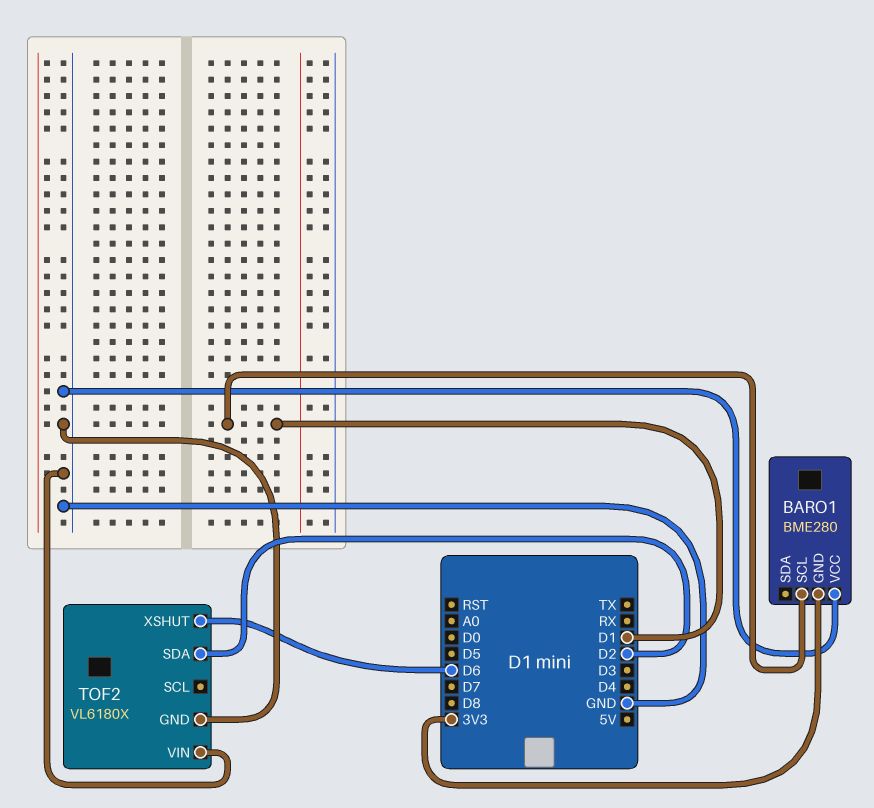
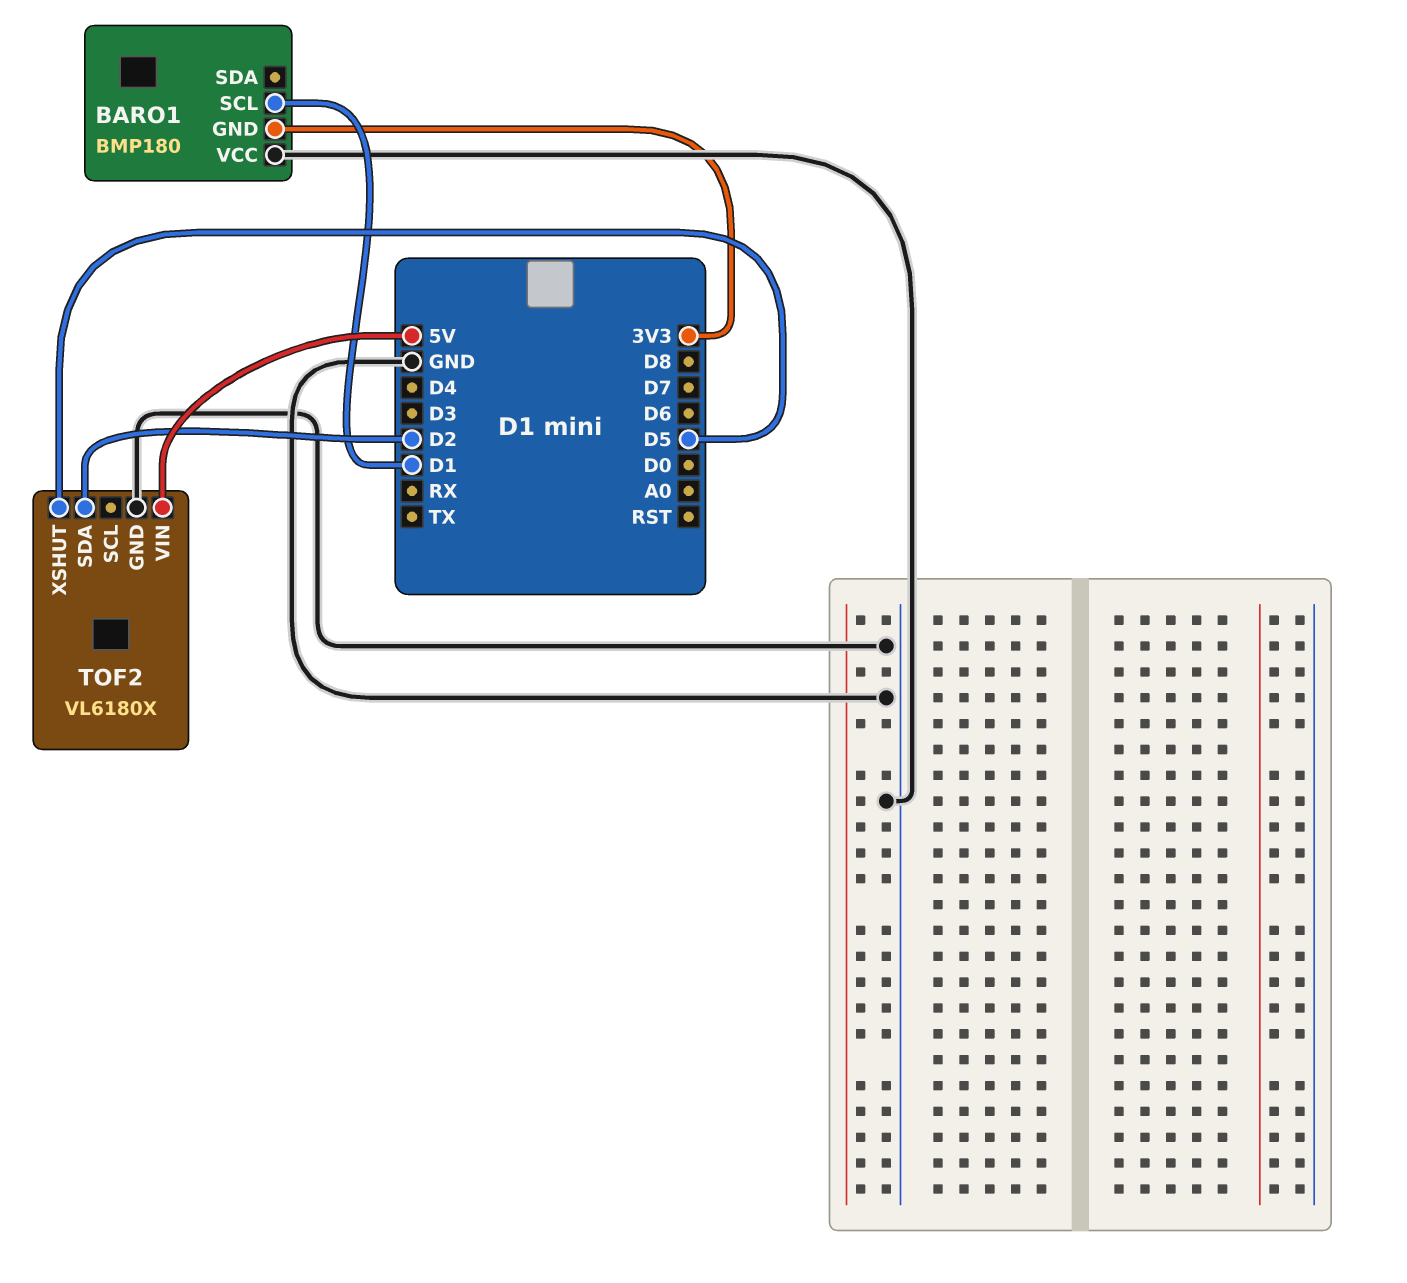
BARO1: BME280 -> BMP180
TOF2 pin VIN: GND -> 5V
TOF2 pin XSHUT: D6 -> D5

